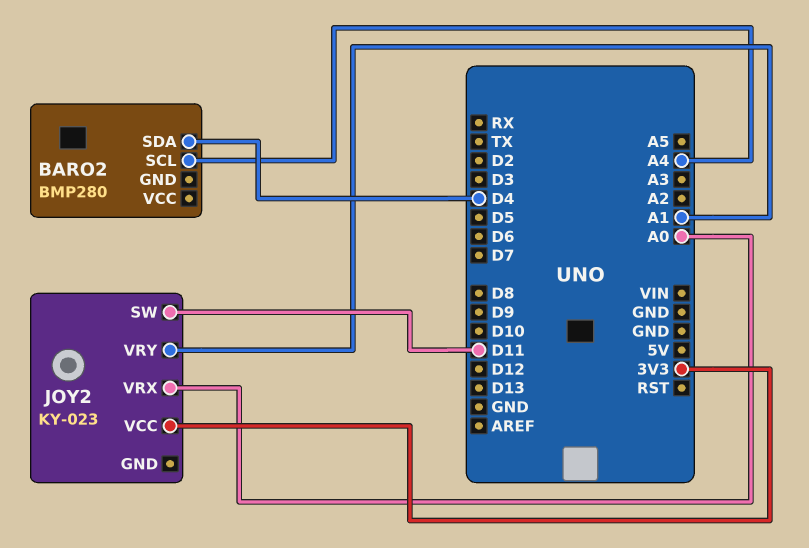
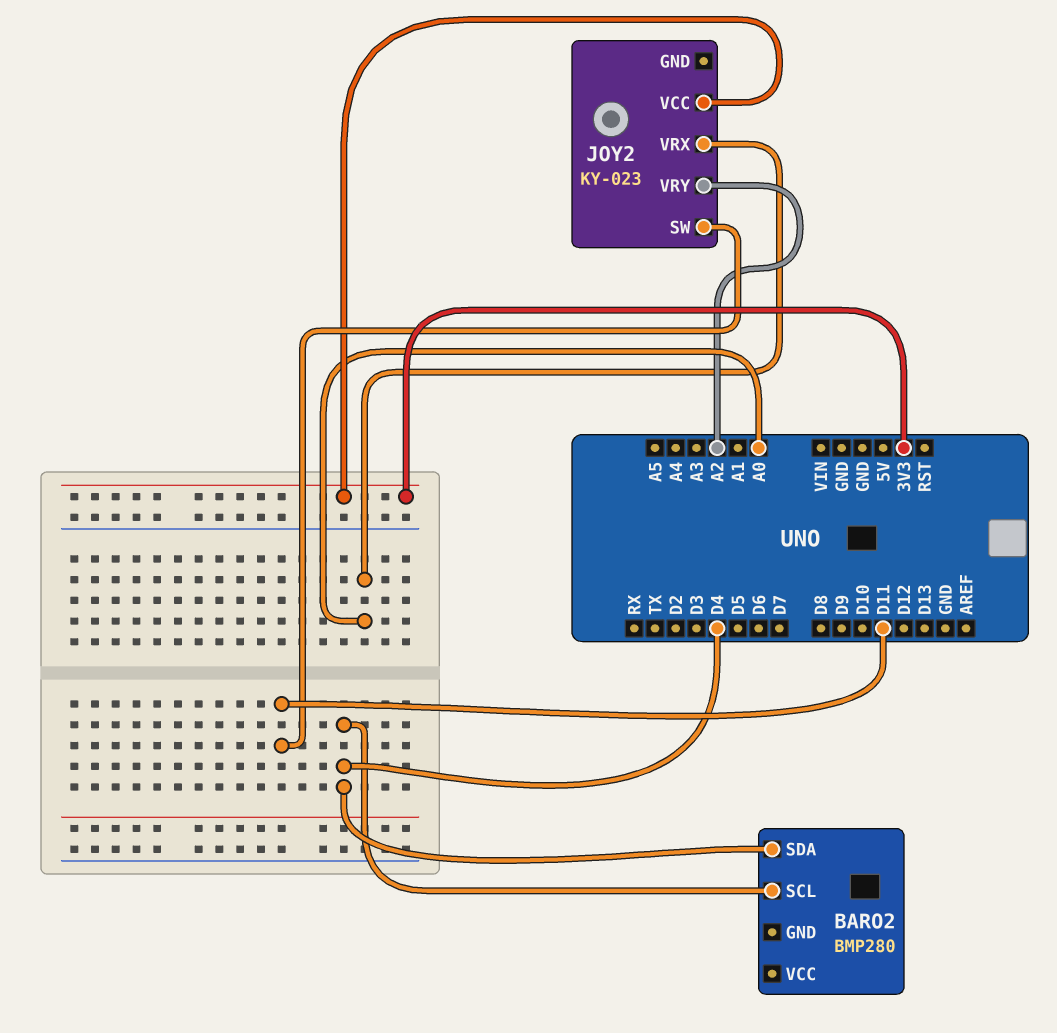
BARO2 pin SCL: A4 -> D4
JOY2 pin VRY: A1 -> A2

